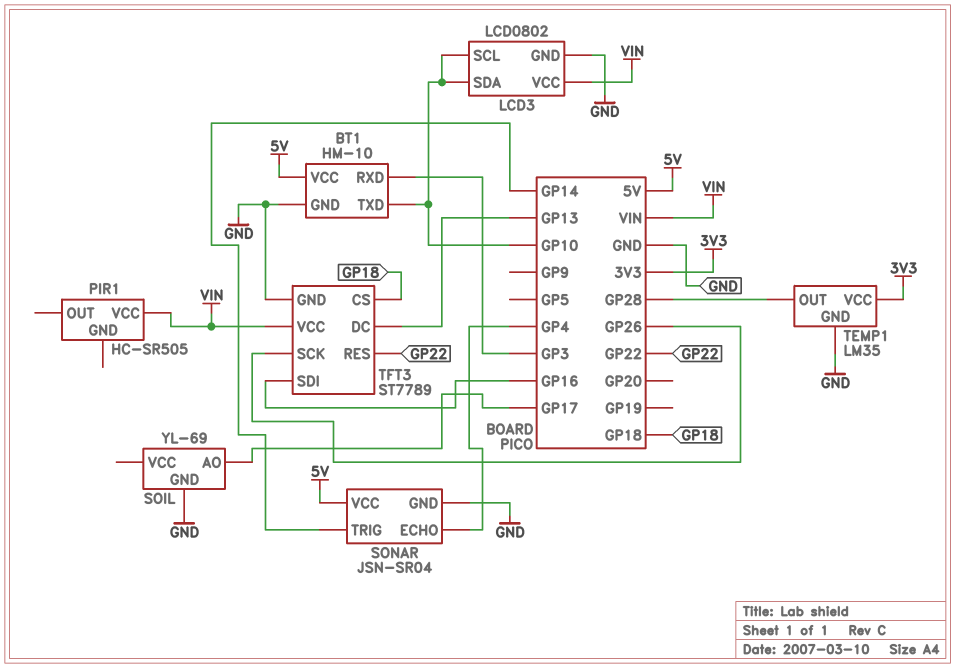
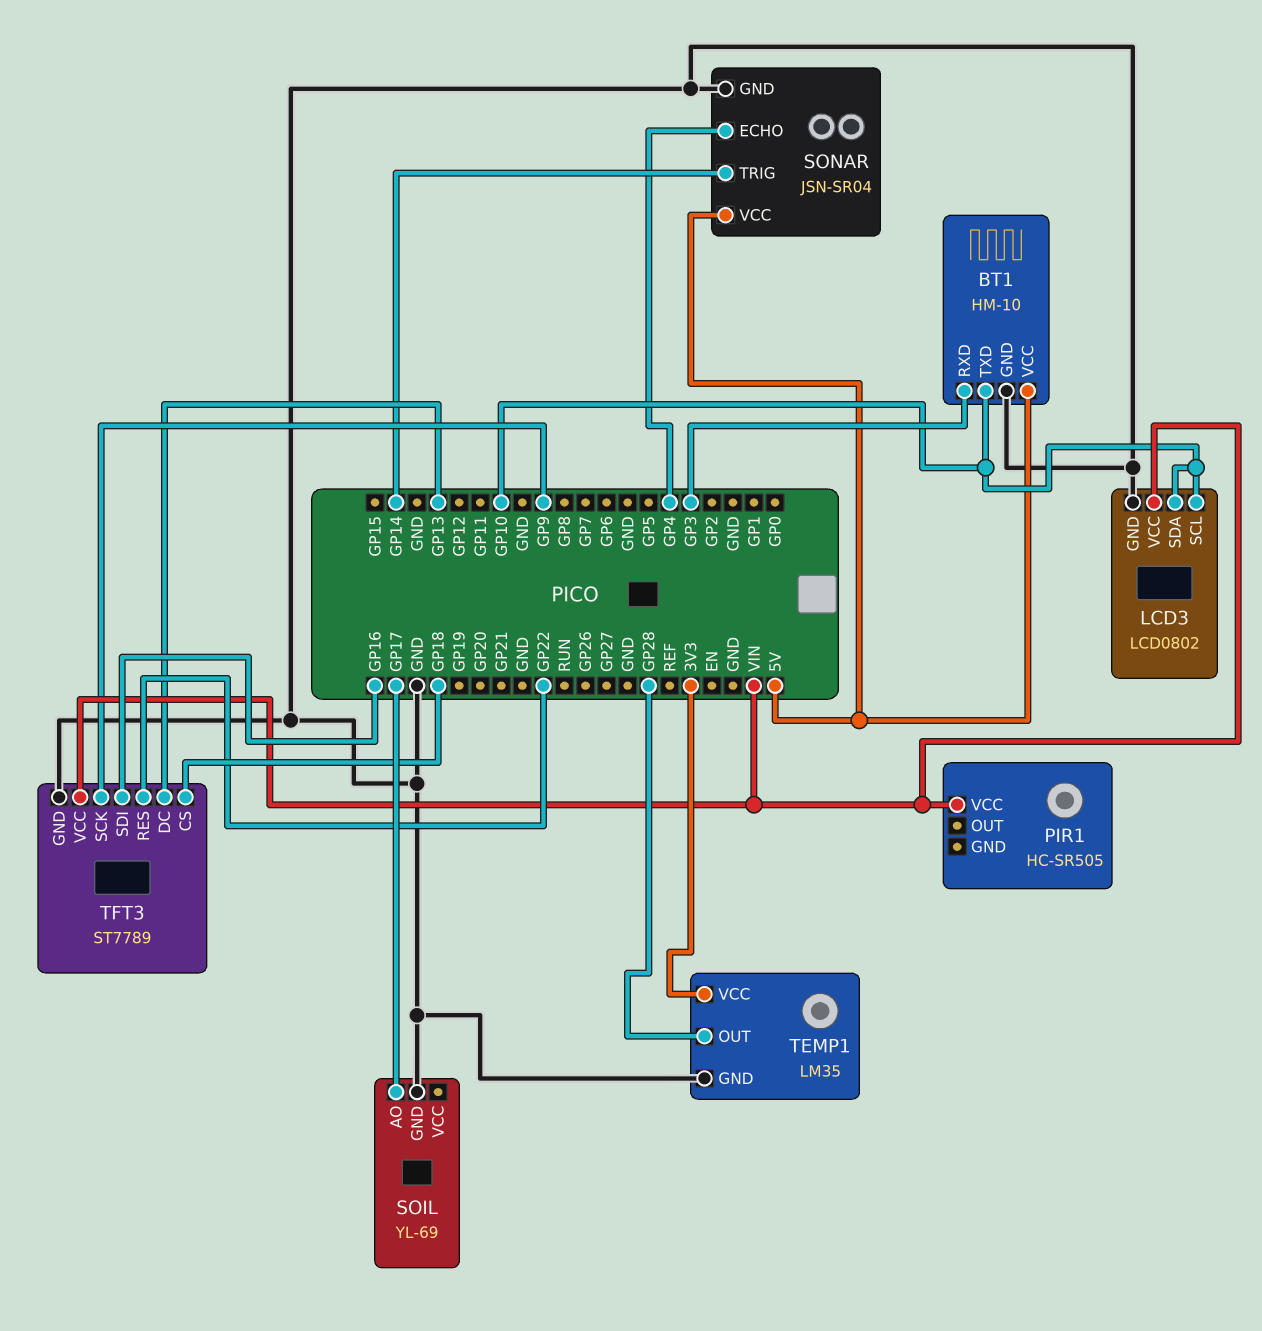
TFT3 pin SCK: GP26 -> GP9

